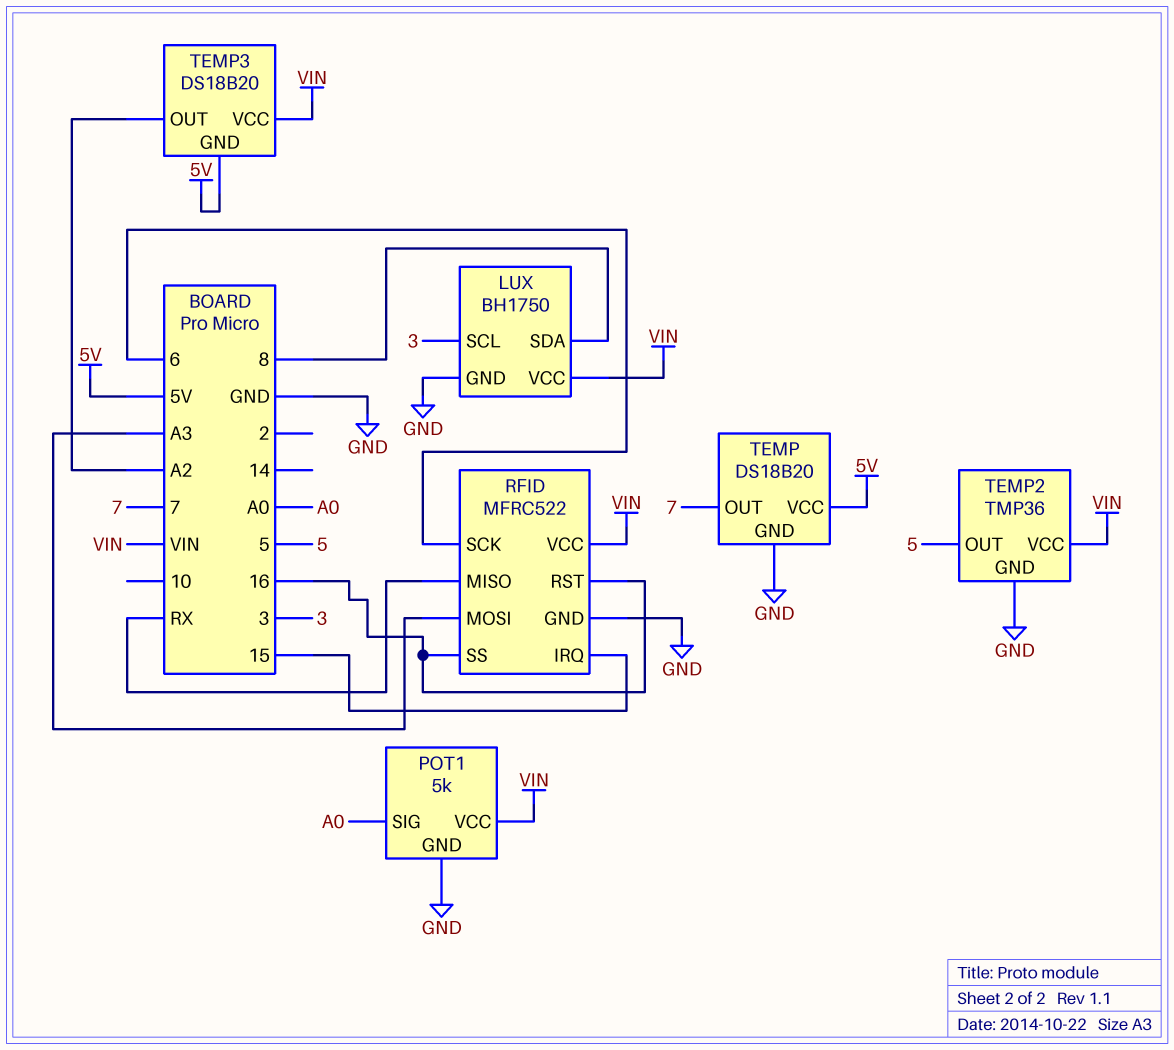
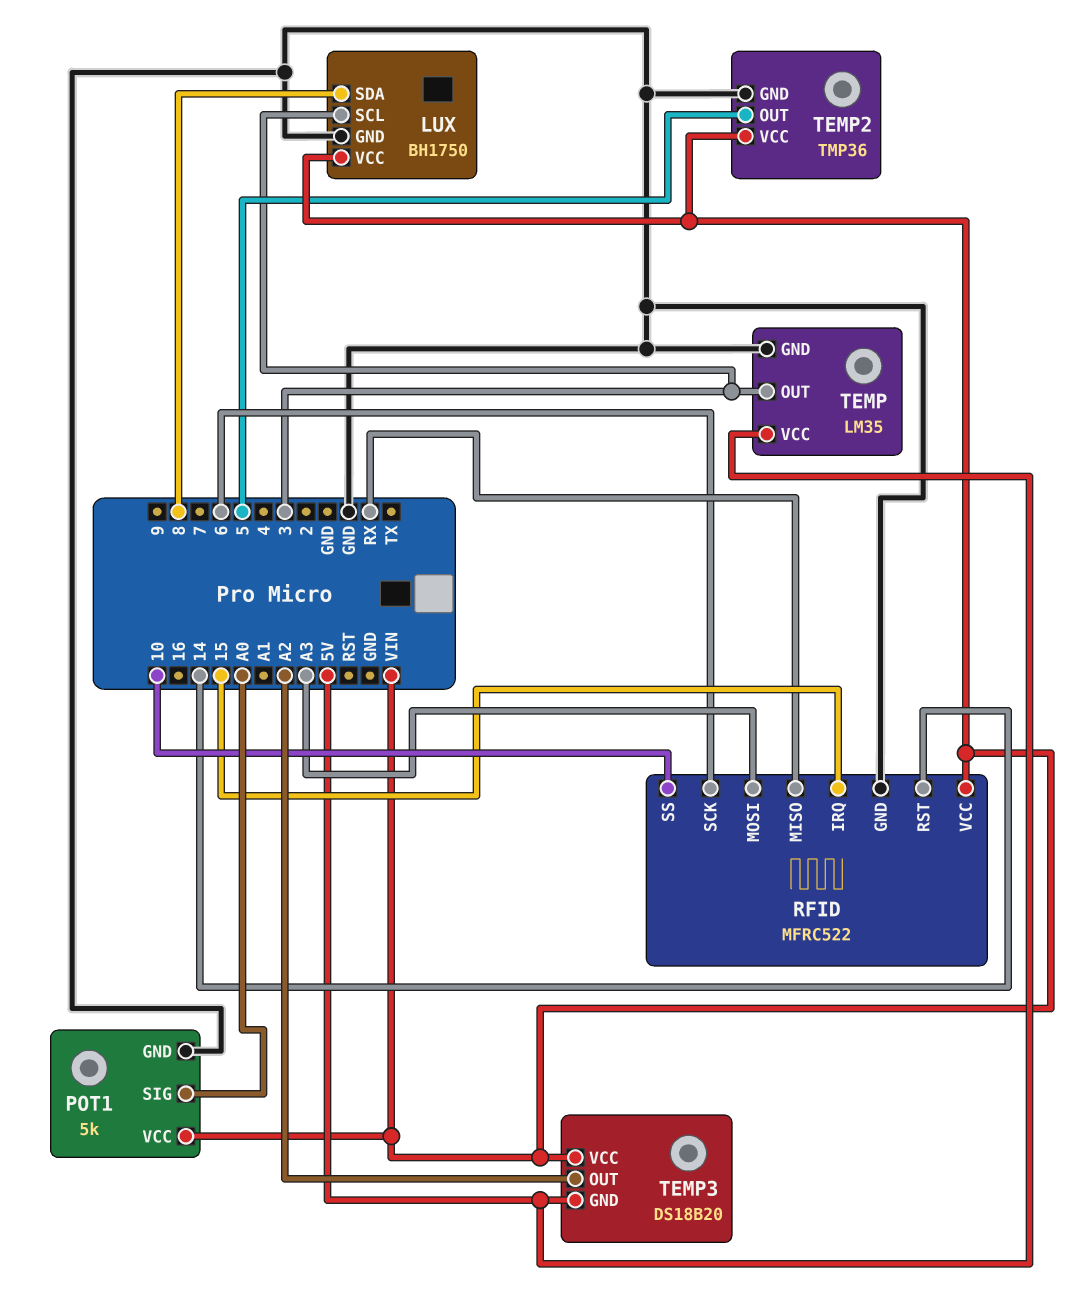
RFID pin RST: 16 -> 14
RFID pin SS: 16 -> 10
TEMP: DS18B20 -> LM35
TEMP pin OUT: 7 -> 3

